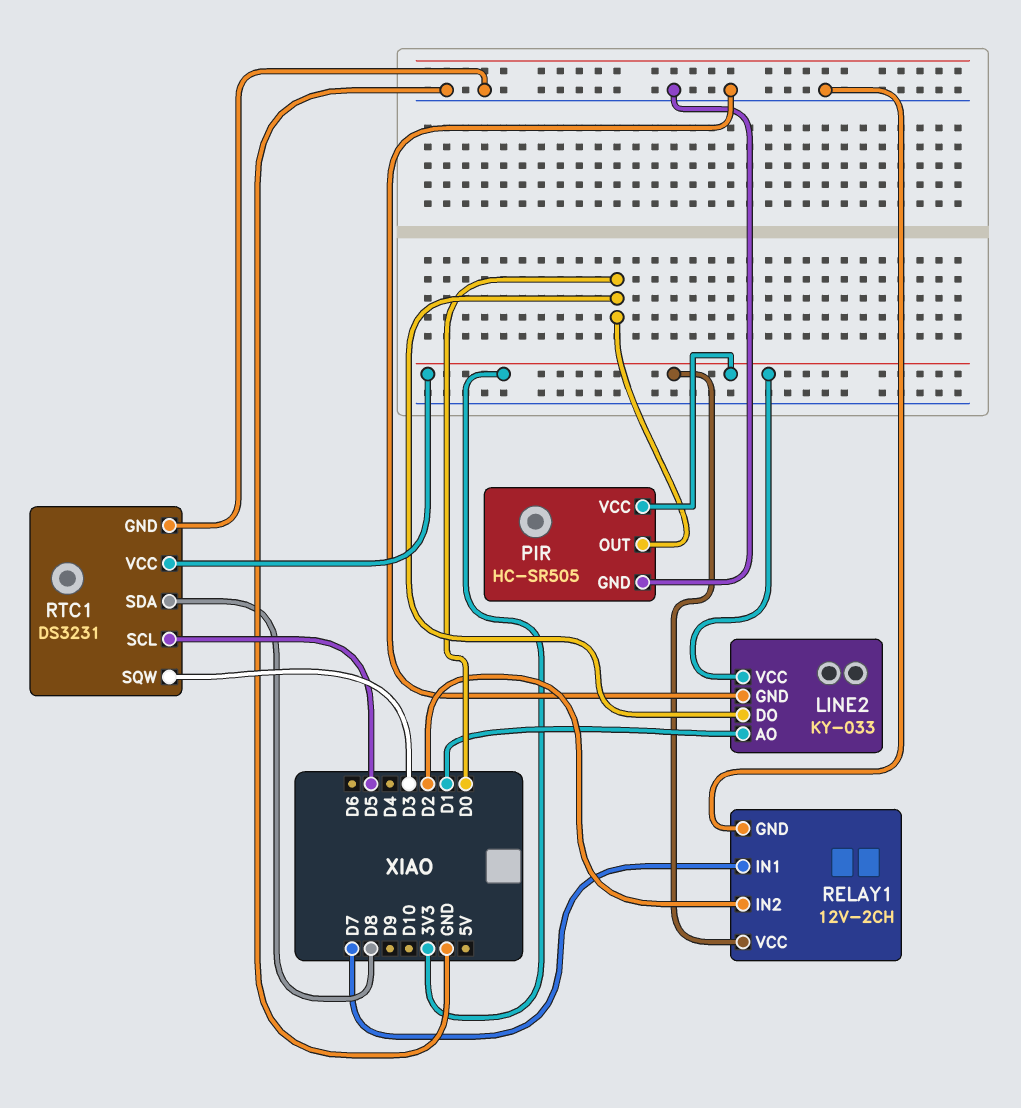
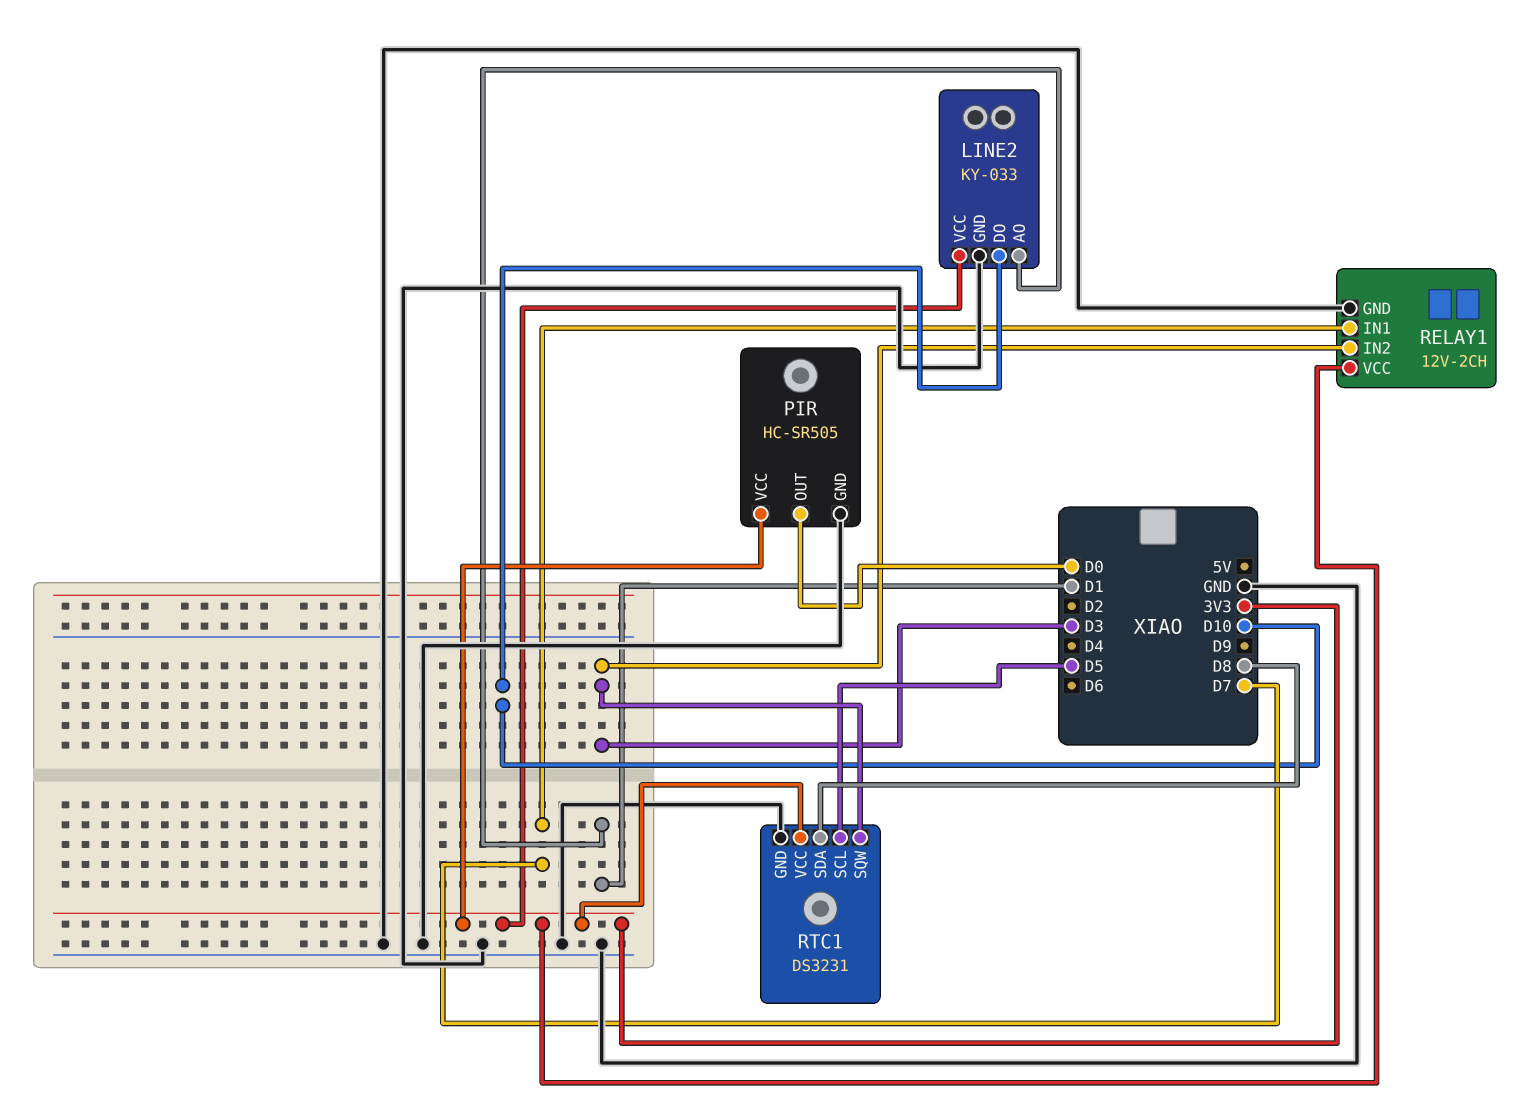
LINE2 pin DO: D0 -> D10
RELAY1 pin IN2: D2 -> D3

